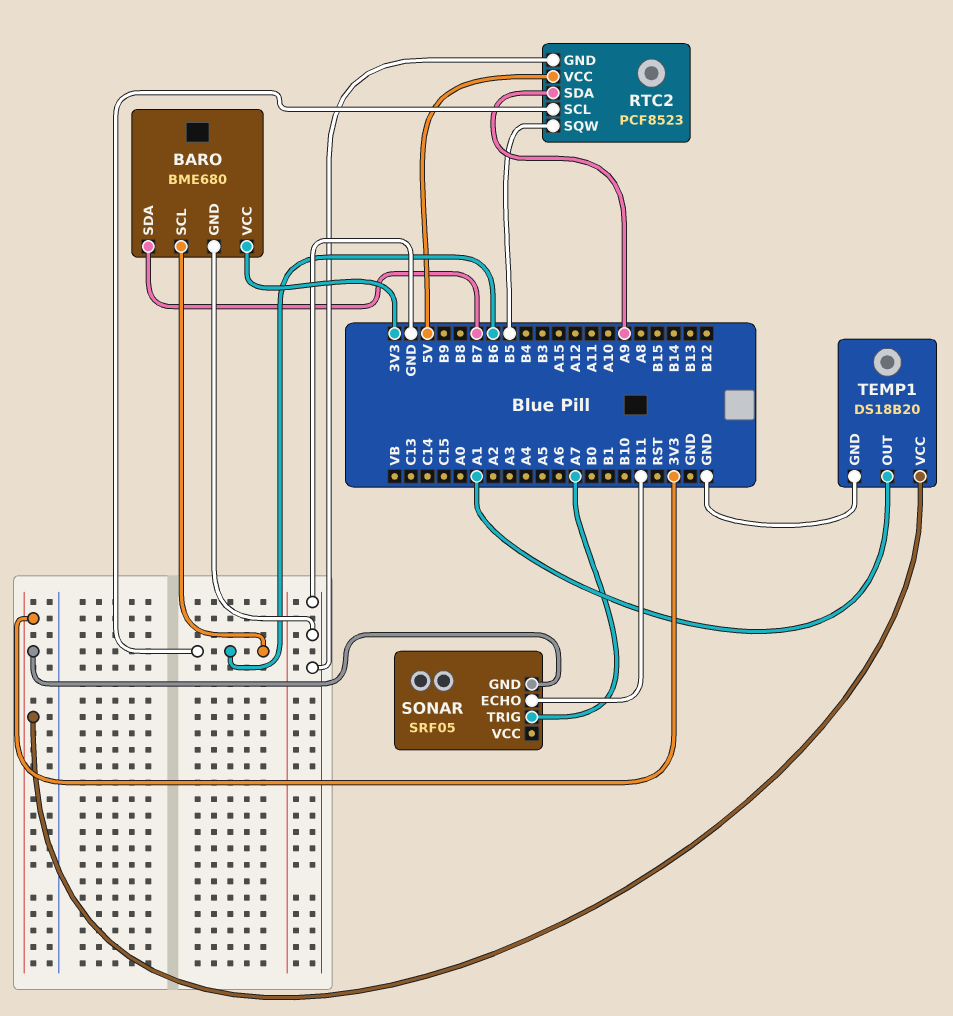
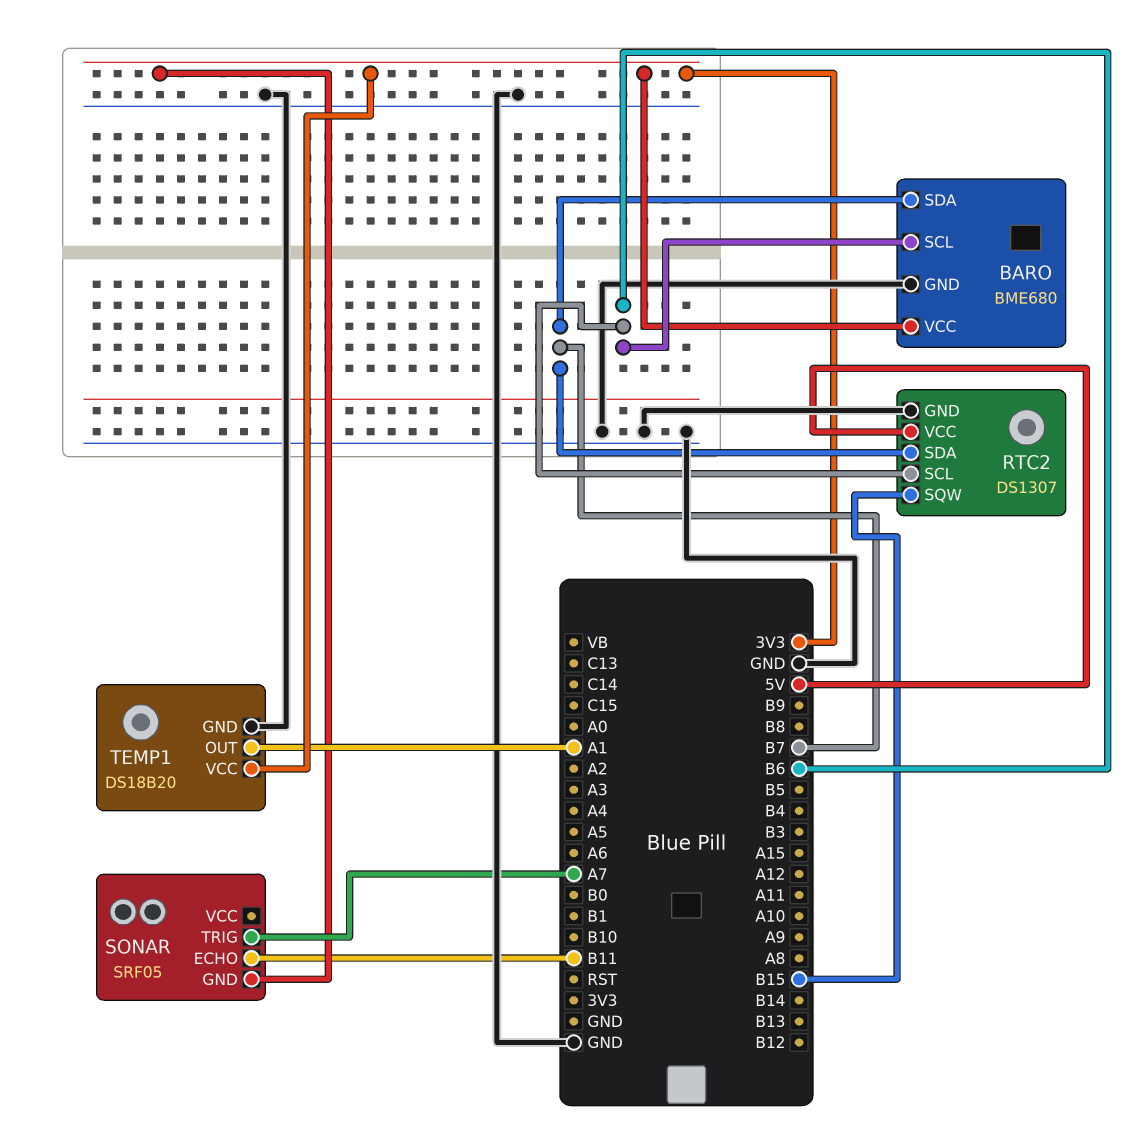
RTC2: PCF8523 -> DS1307
RTC2 pin SDA: A9 -> B7
RTC2 pin SQW: B5 -> B15

